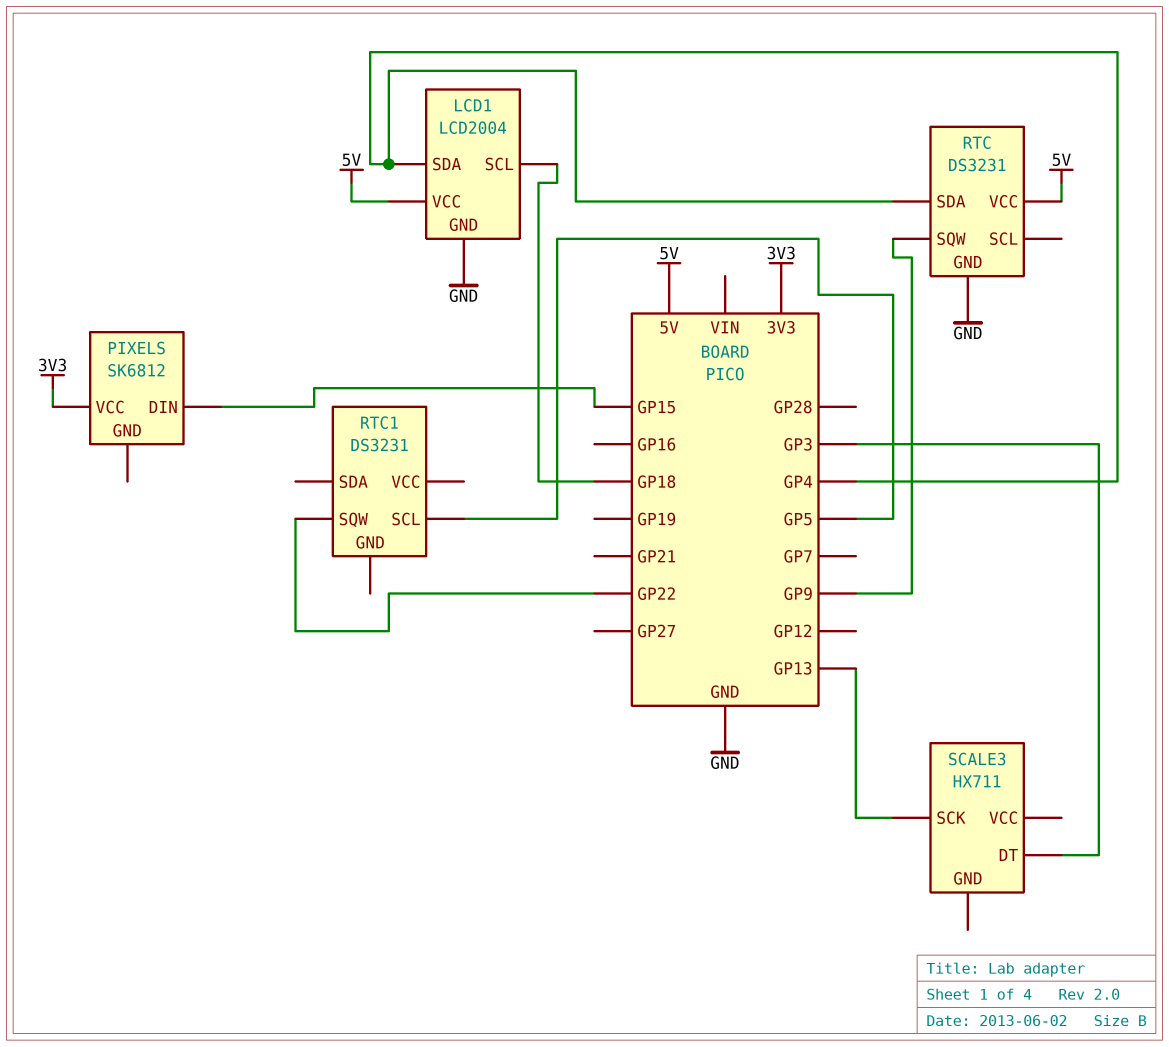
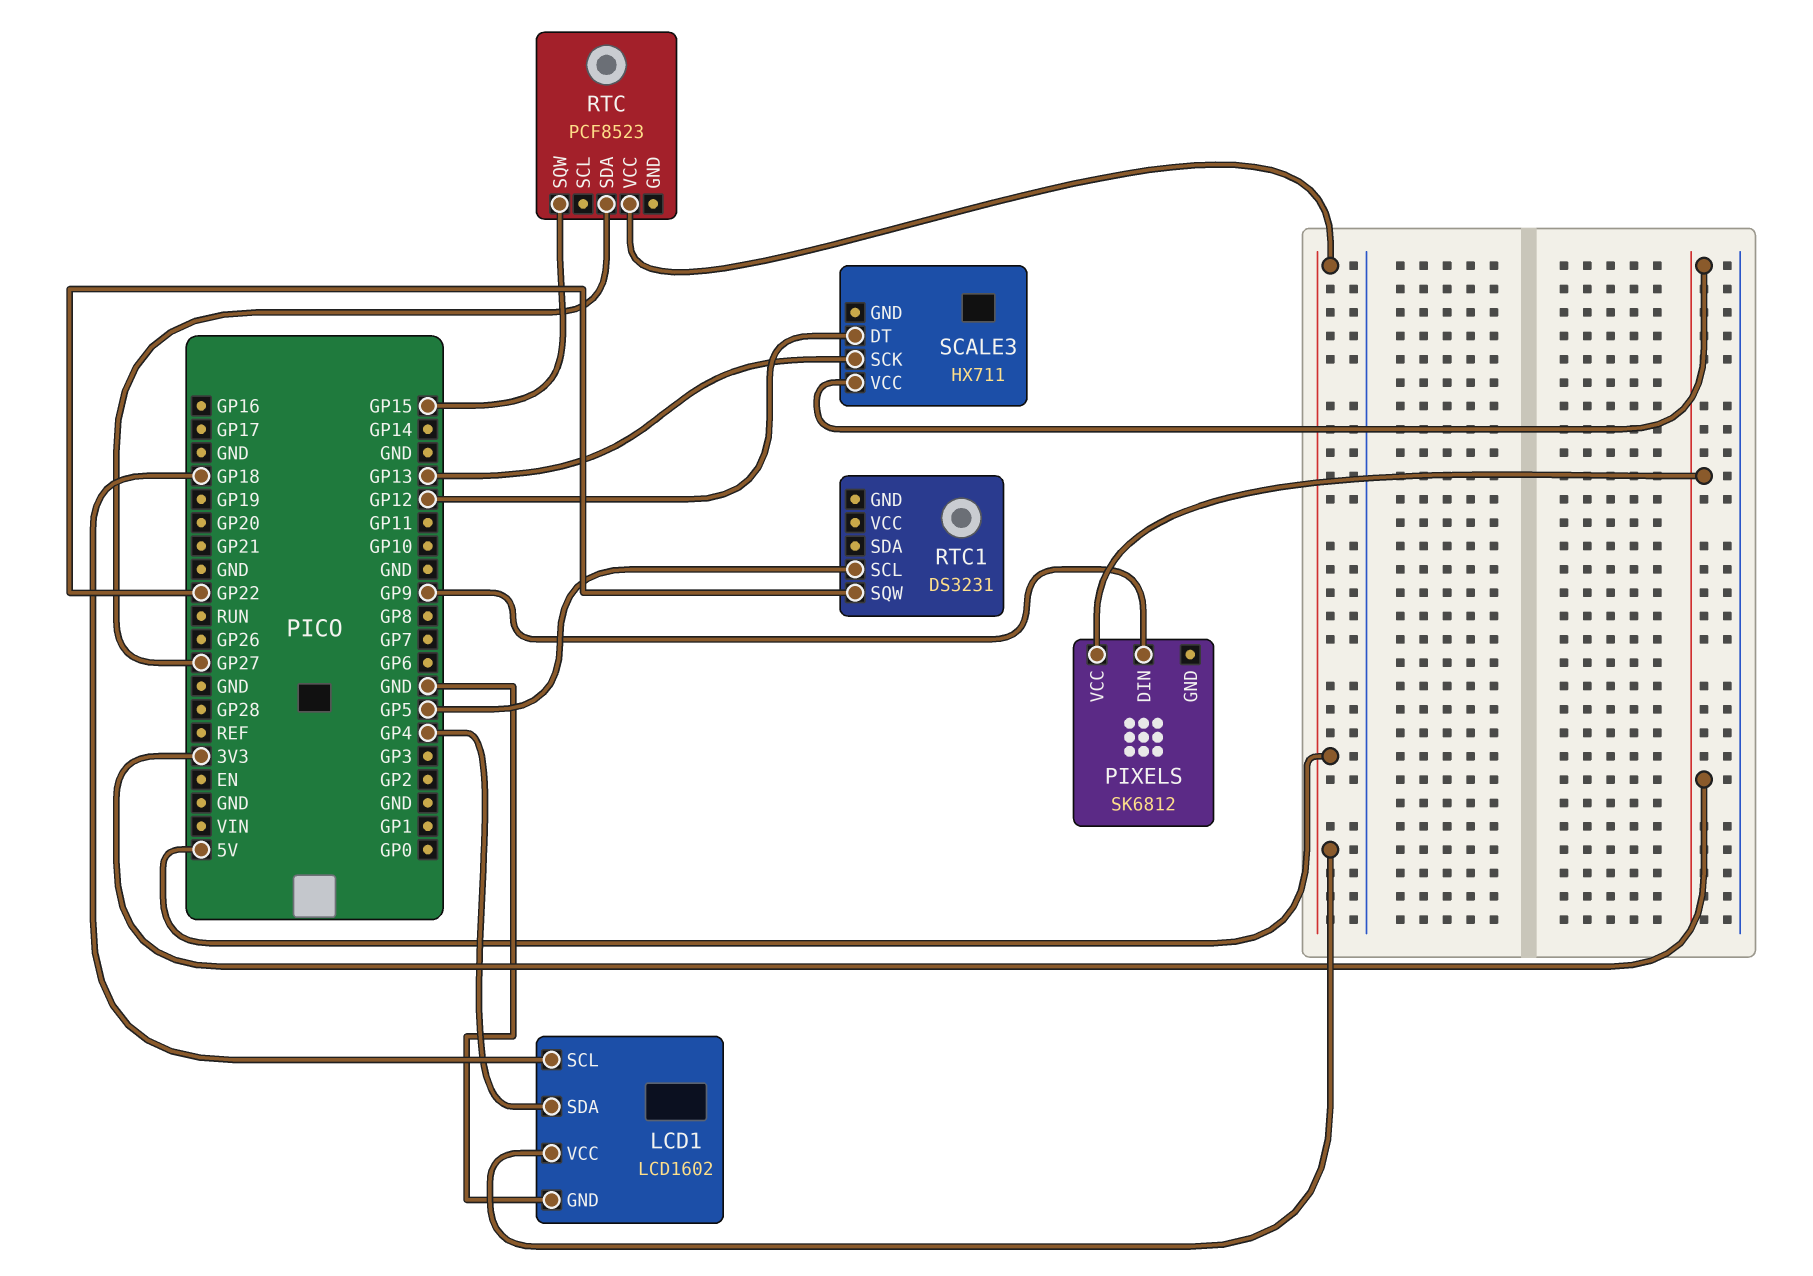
LCD1: LCD2004 -> LCD1602
PIXELS pin DIN: GP15 -> GP9
RTC: DS3231 -> PCF8523
RTC pin GND: GND -> none
RTC pin SDA: GP4 -> GP27
RTC pin SQW: GP9 -> GP15
SCALE3 pin DT: GP3 -> GP12
SCALE3 pin VCC: none -> 3V3

